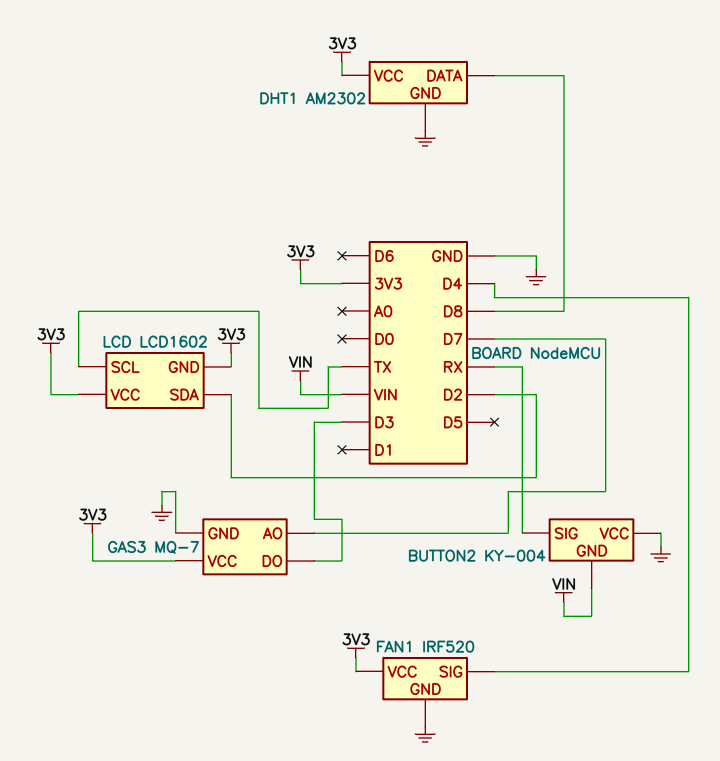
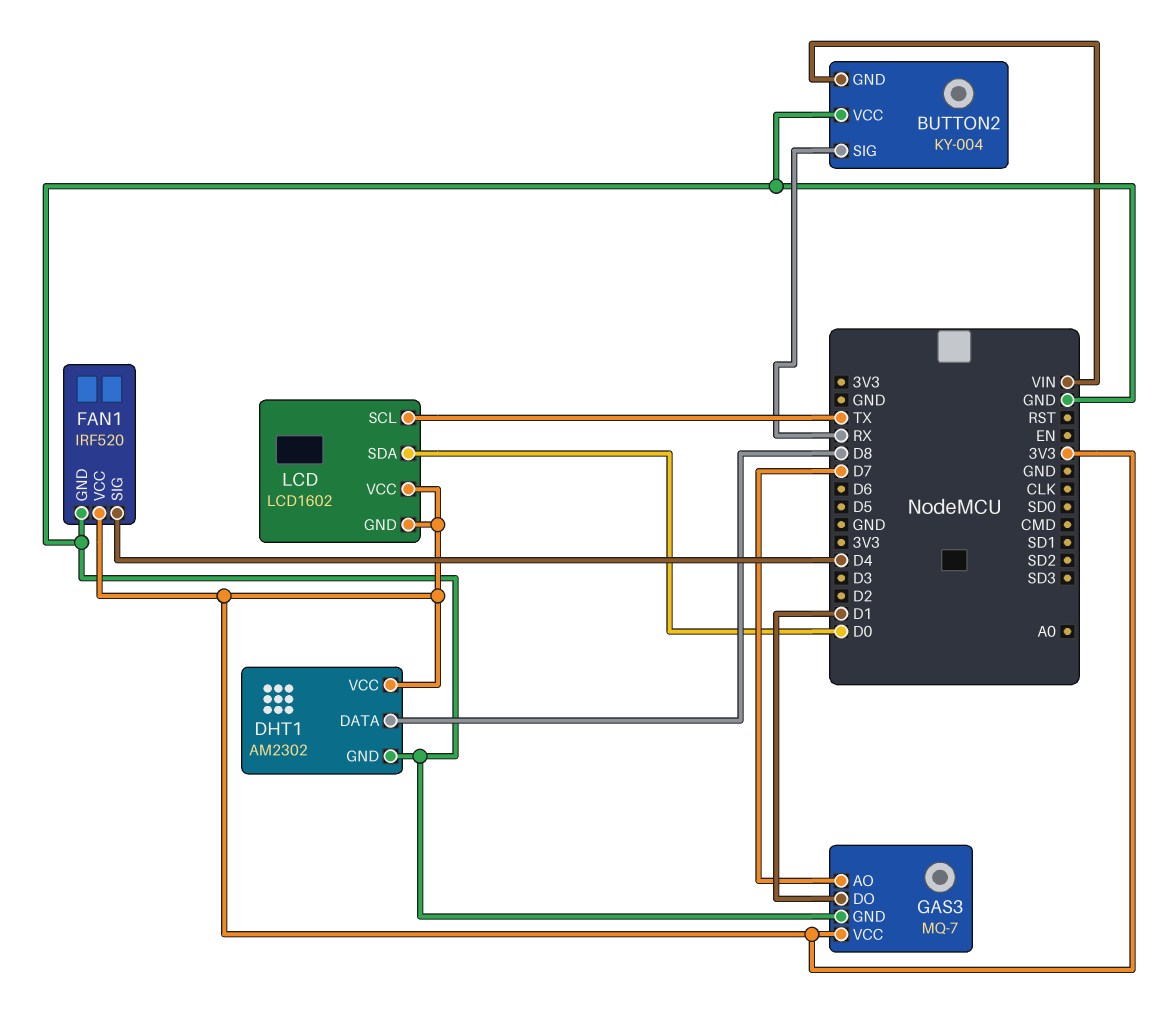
GAS3 pin DO: D3 -> D1
LCD pin SDA: D2 -> D0

